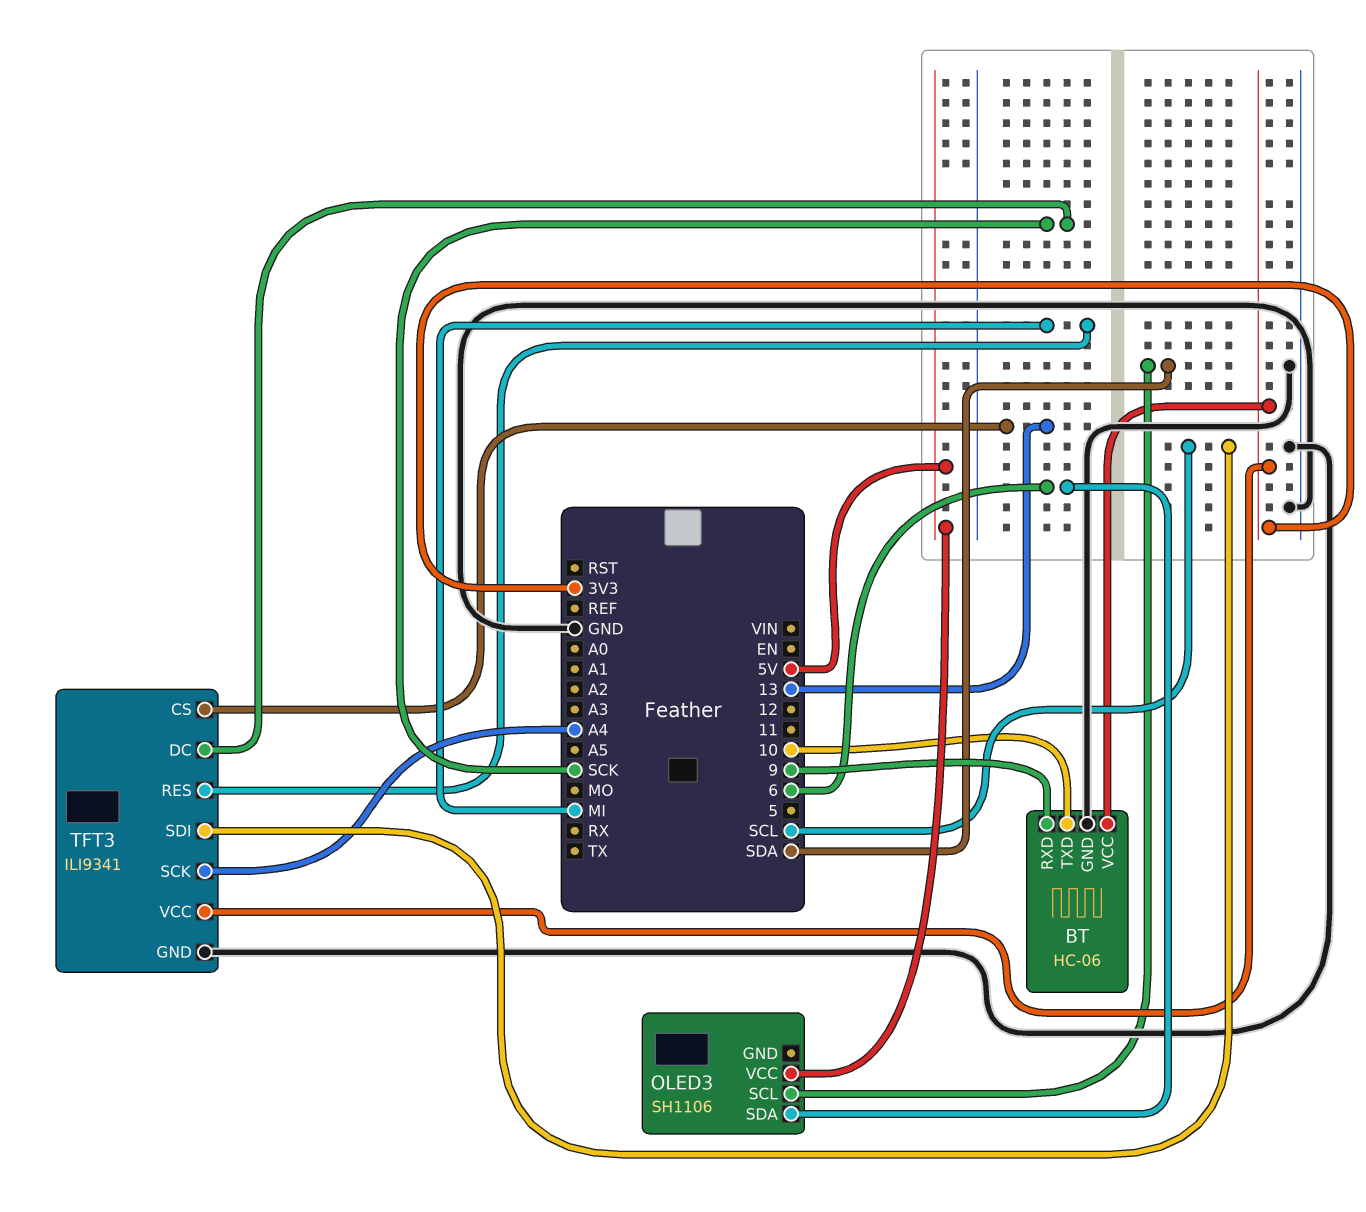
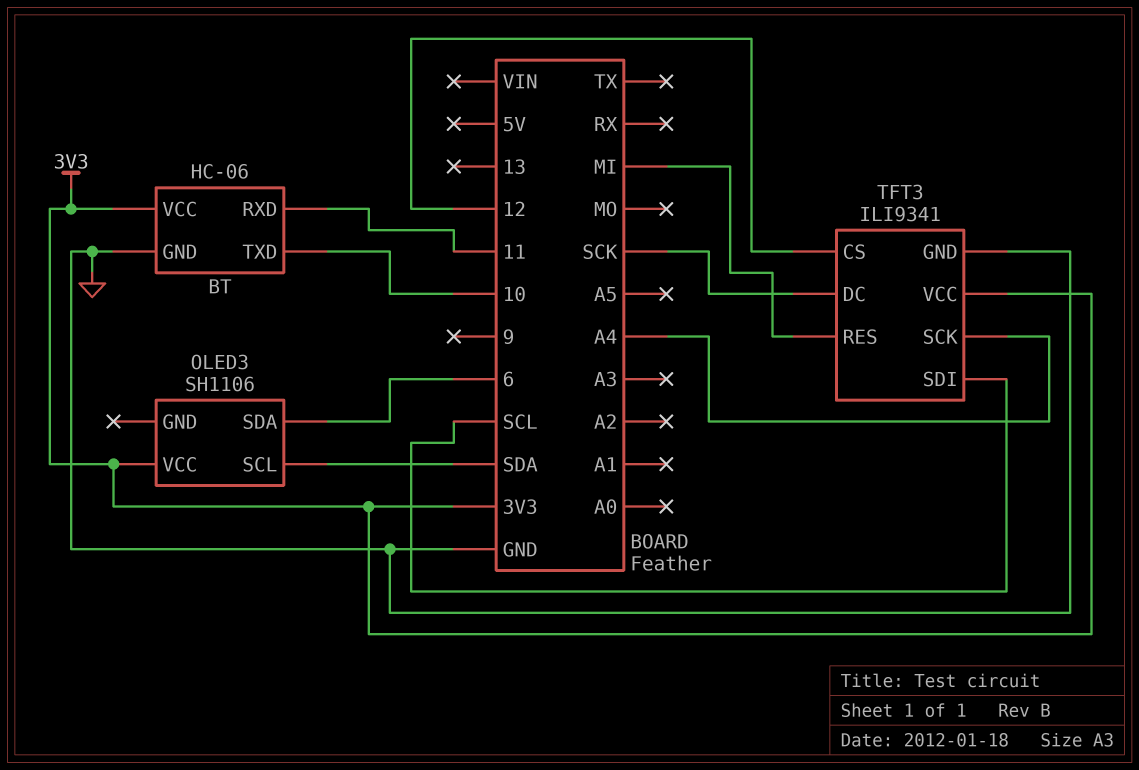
BT pin RXD: 9 -> 11
OLED3 pin VCC: 5V -> 3V3
TFT3 pin CS: 13 -> 12

